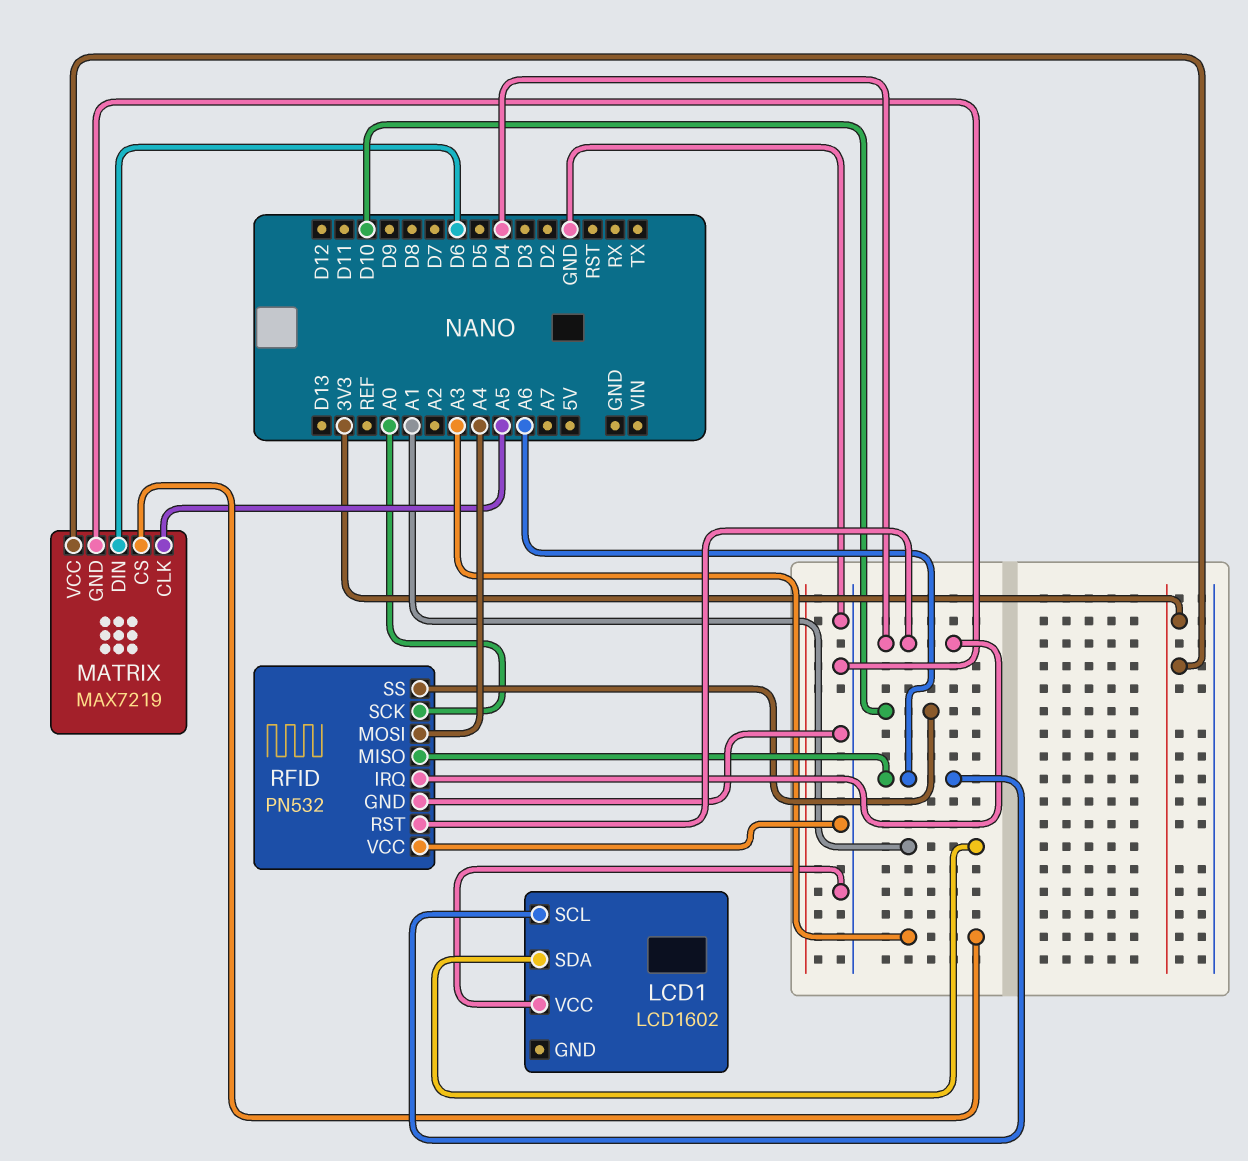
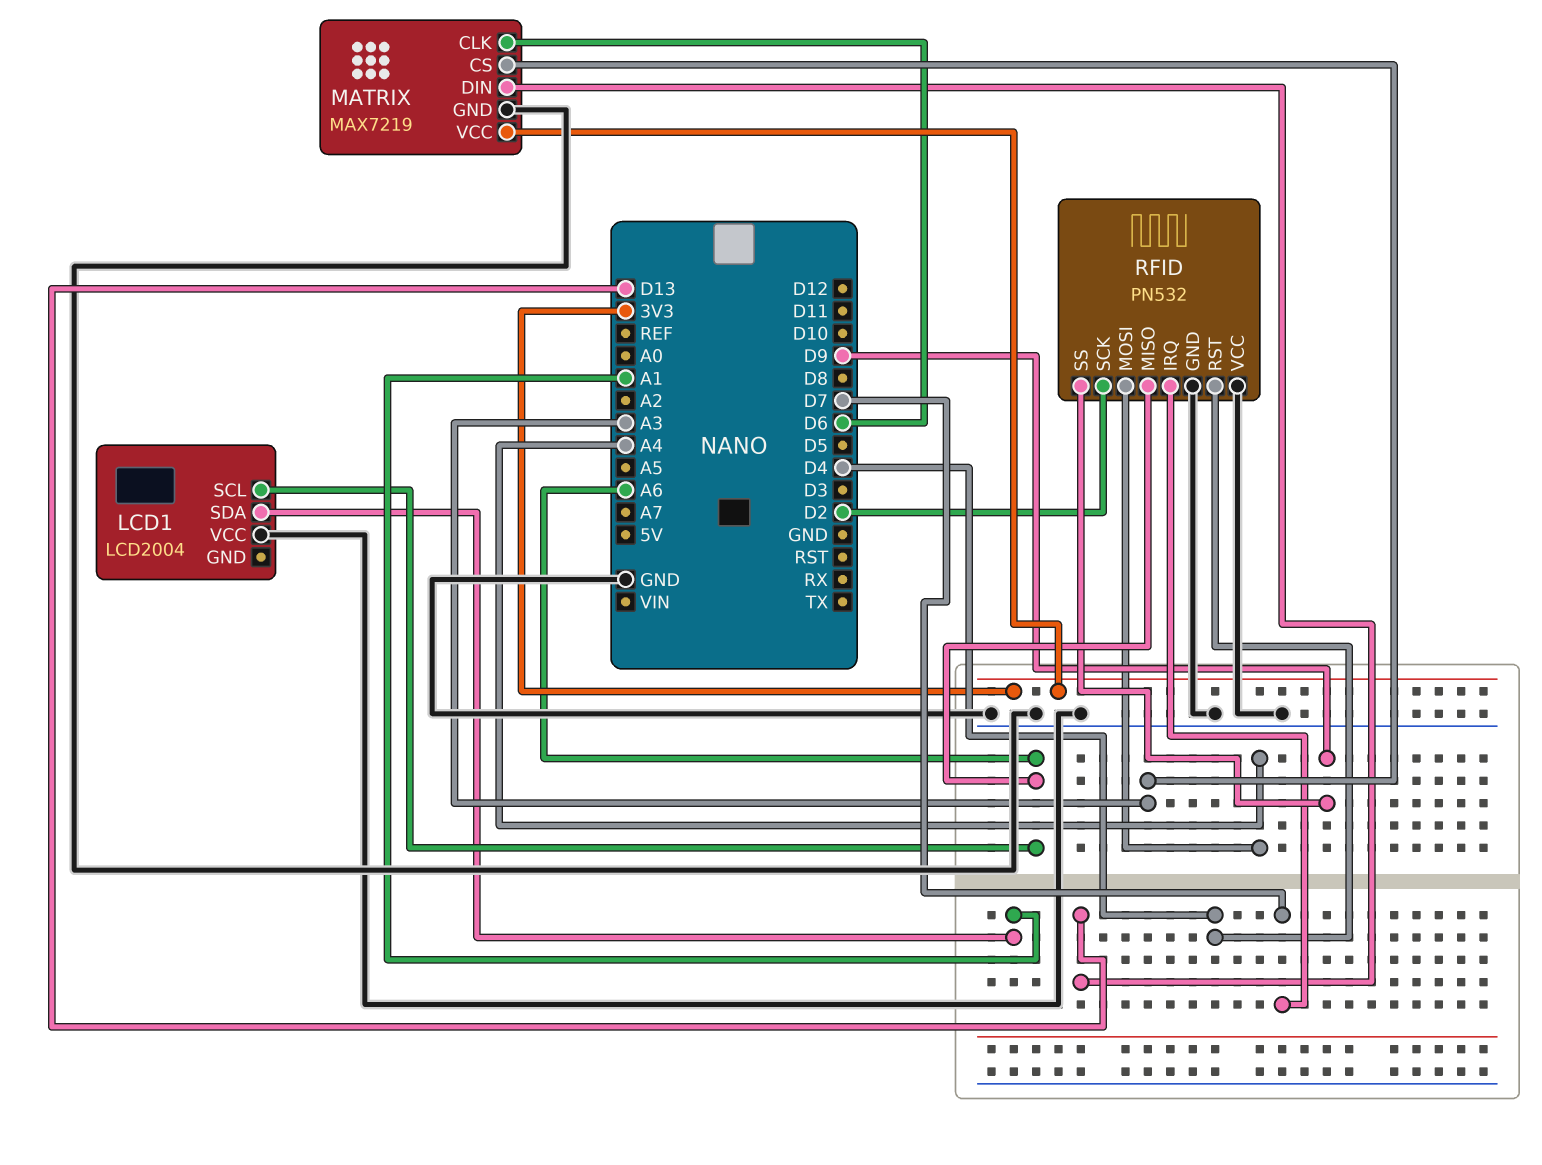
LCD1: LCD1602 -> LCD2004
MATRIX pin CLK: A5 -> D6
MATRIX pin DIN: D6 -> D13
RFID pin IRQ: D4 -> D7
RFID pin SCK: A0 -> D2
RFID pin SS: D10 -> D9

